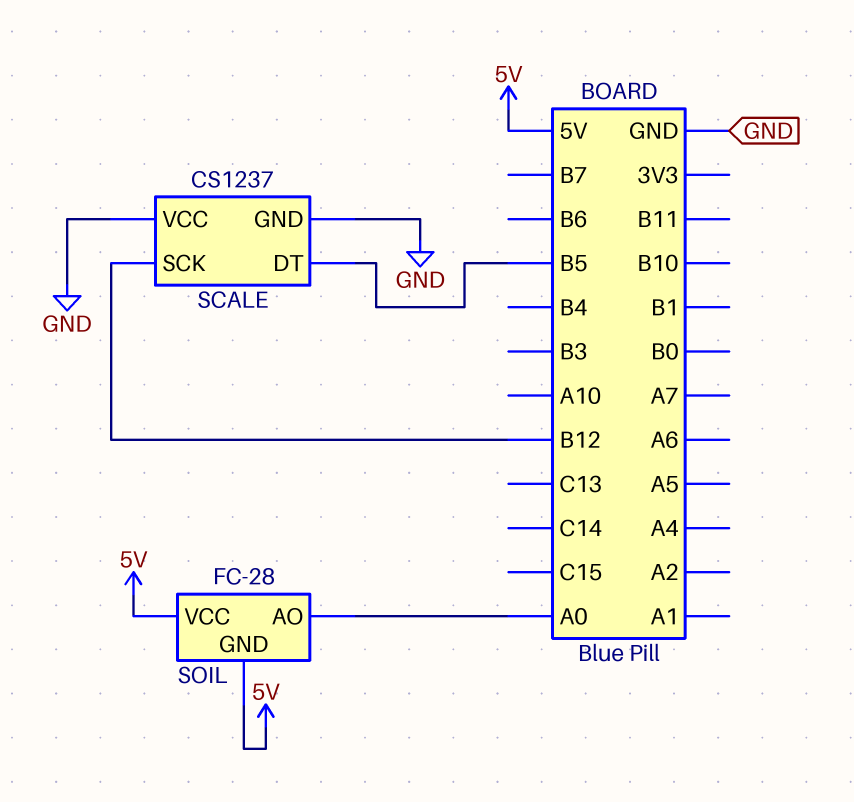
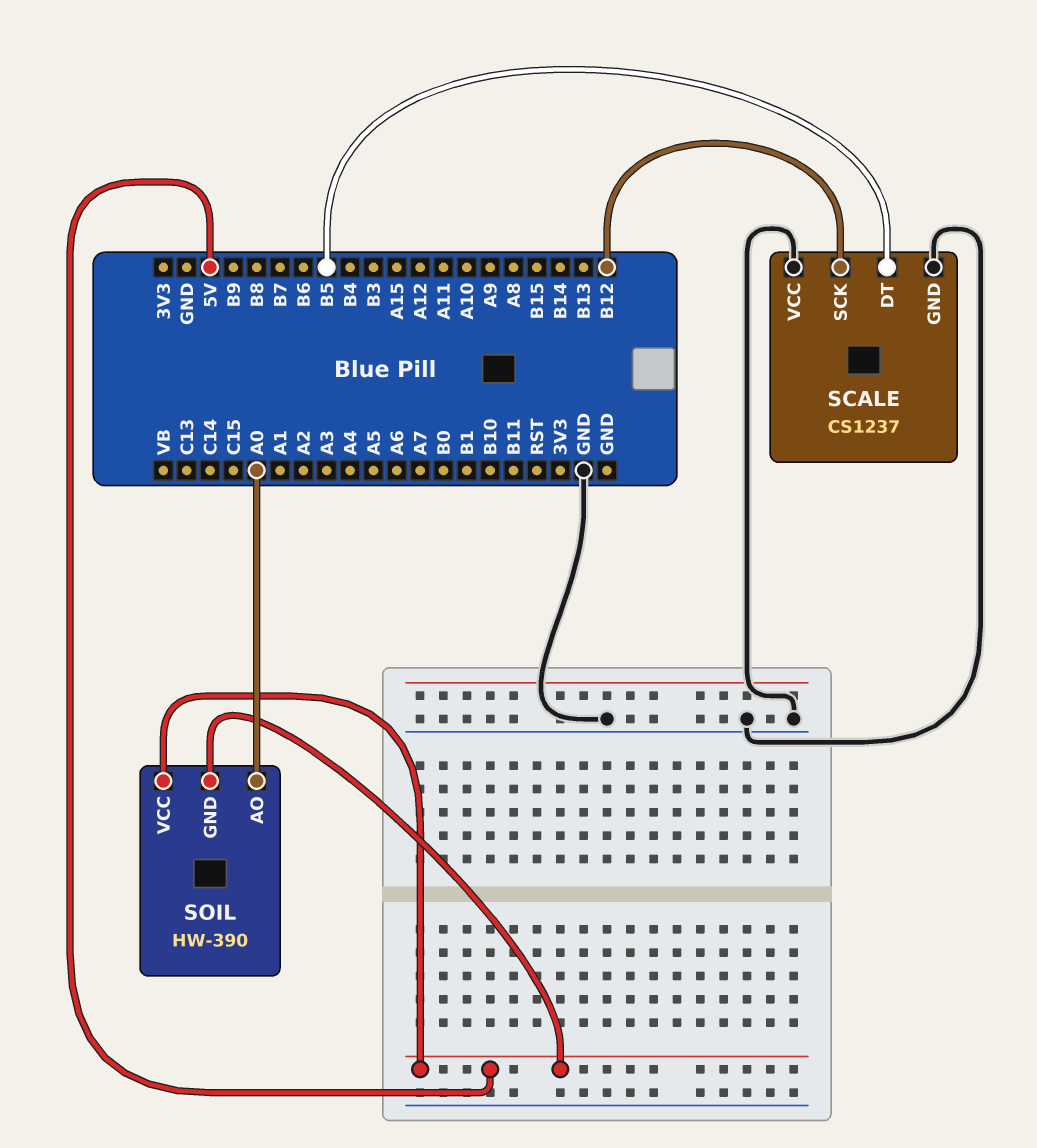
SOIL: FC-28 -> HW-390

